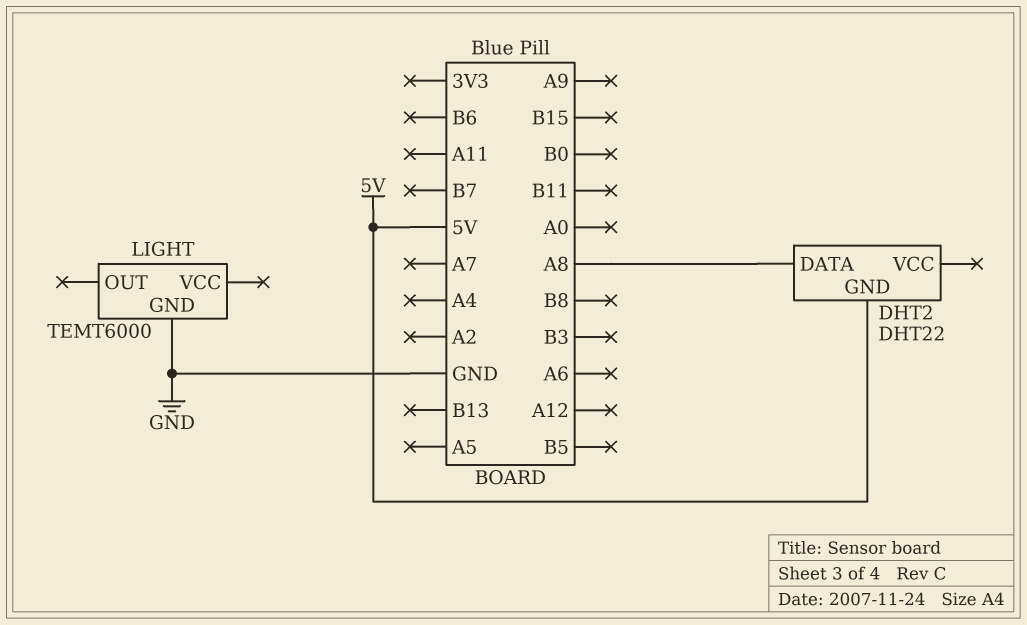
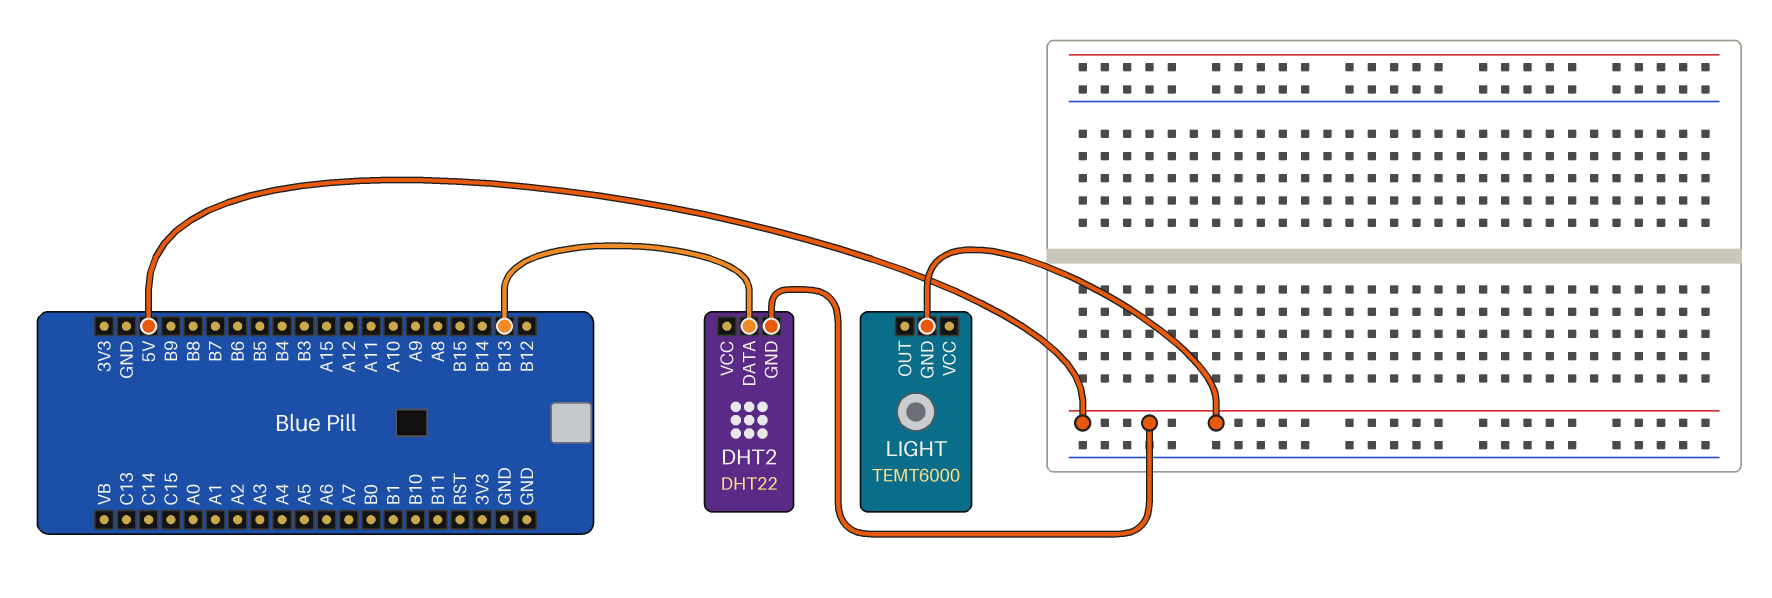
DHT2 pin DATA: A8 -> B13
LIGHT pin GND: GND -> 5V

